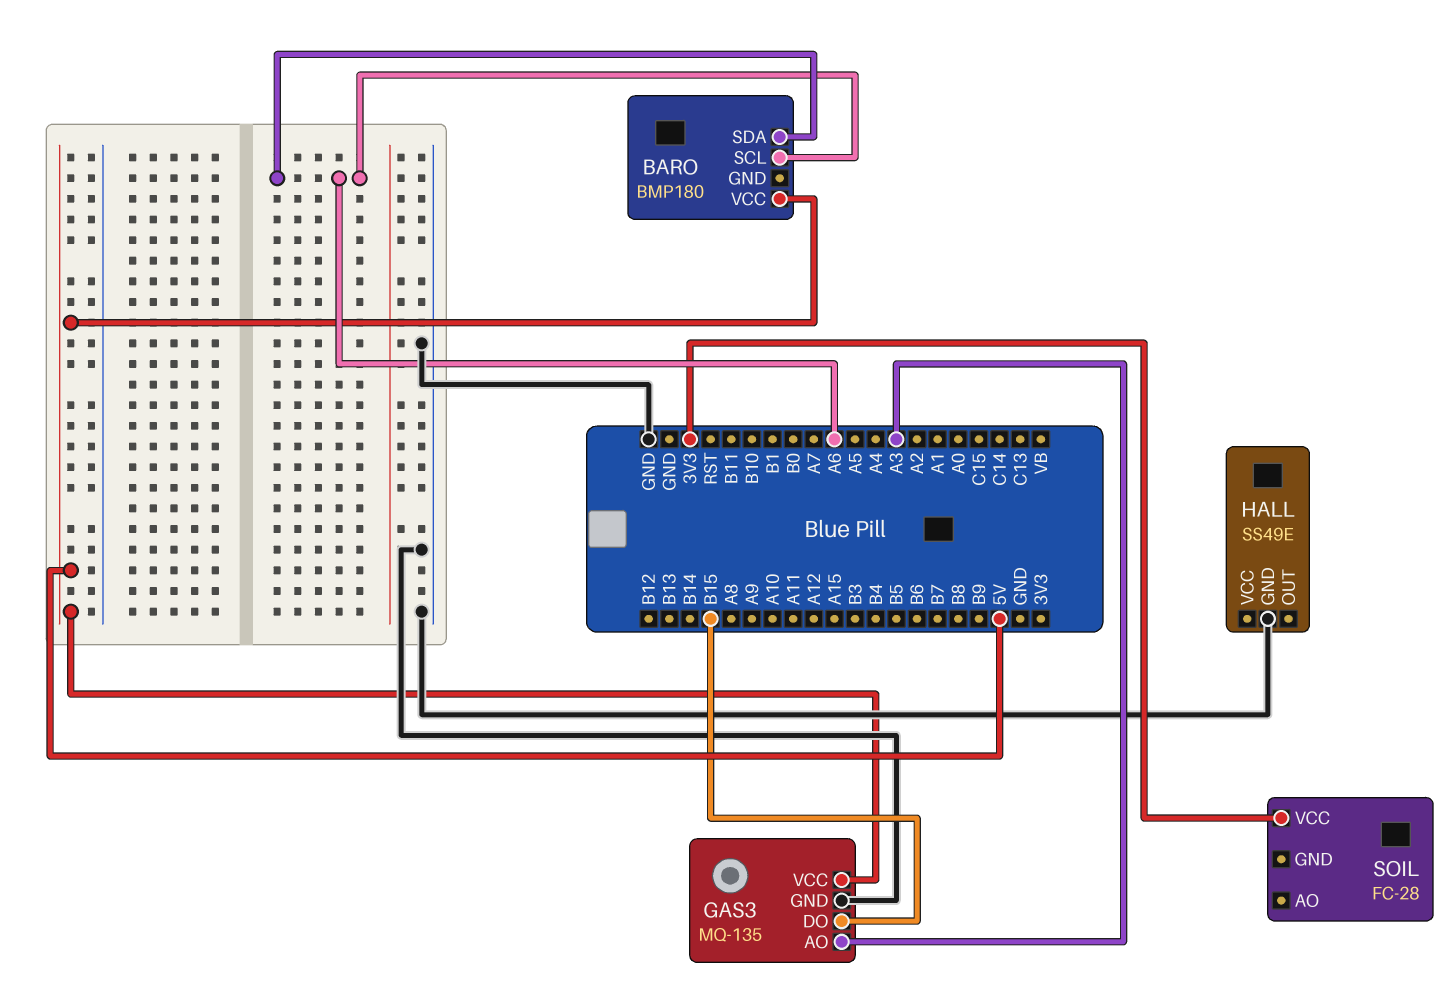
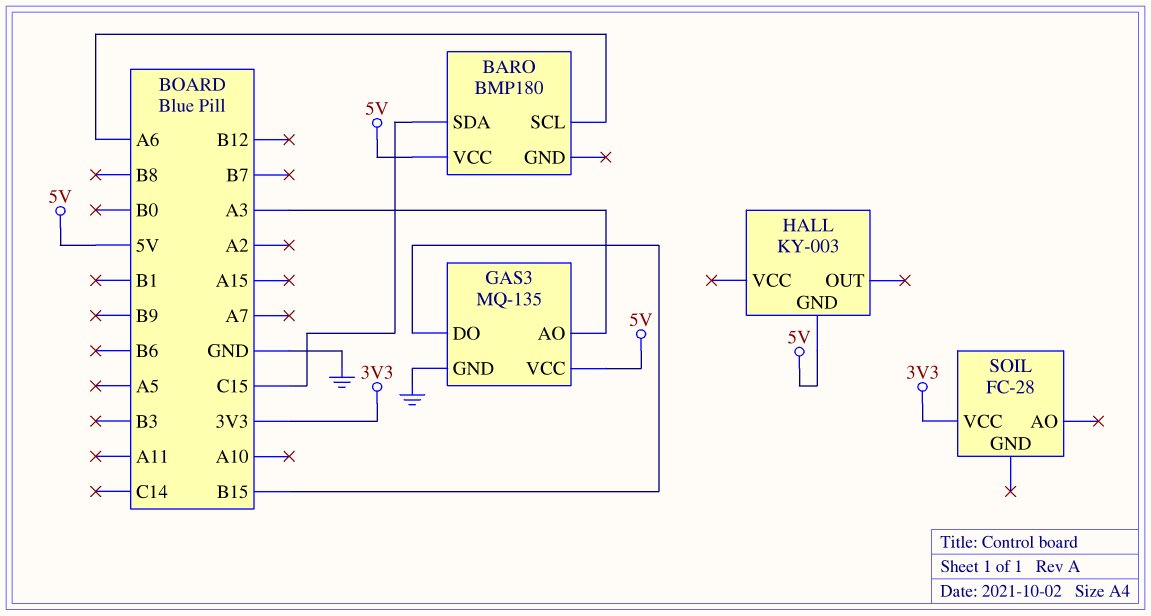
BARO pin SDA: A6 -> C15
HALL: SS49E -> KY-003
HALL pin GND: GND -> 5V

